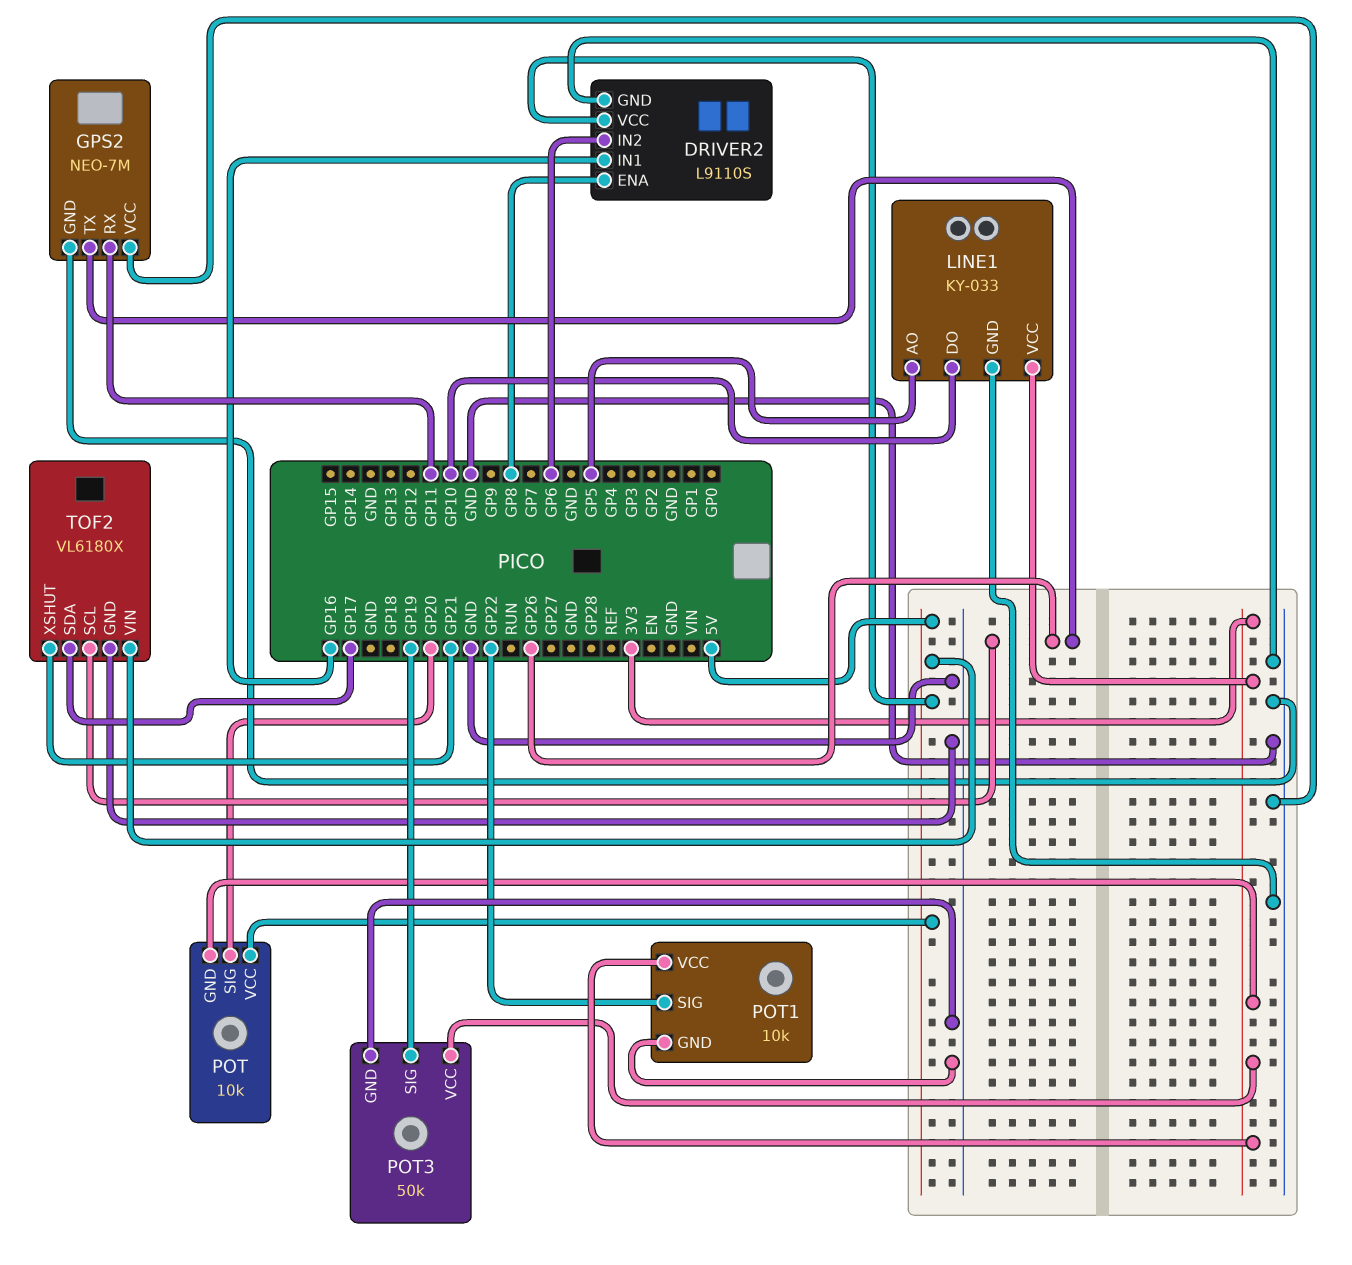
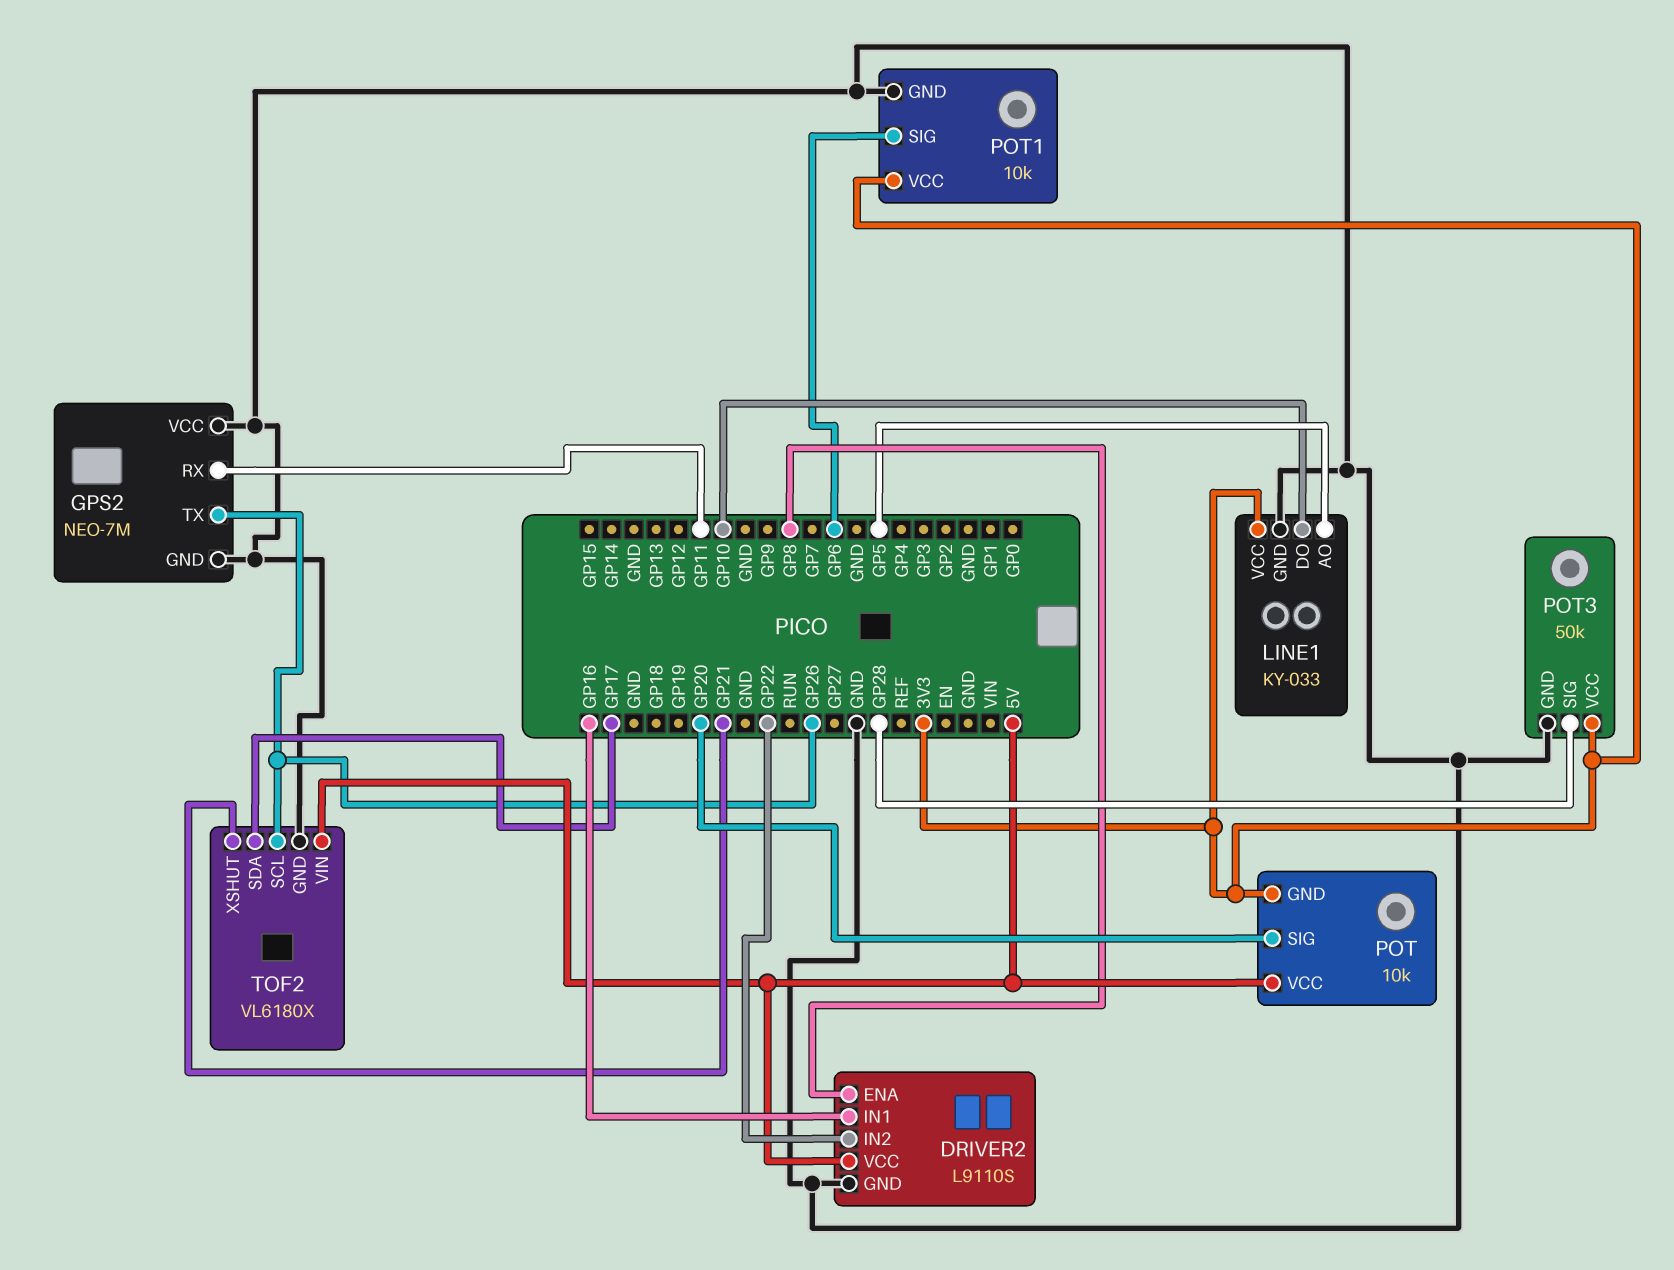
DRIVER2 pin IN2: GP6 -> GP22
POT1 pin SIG: GP22 -> GP6
POT3 pin SIG: GP19 -> GP28

